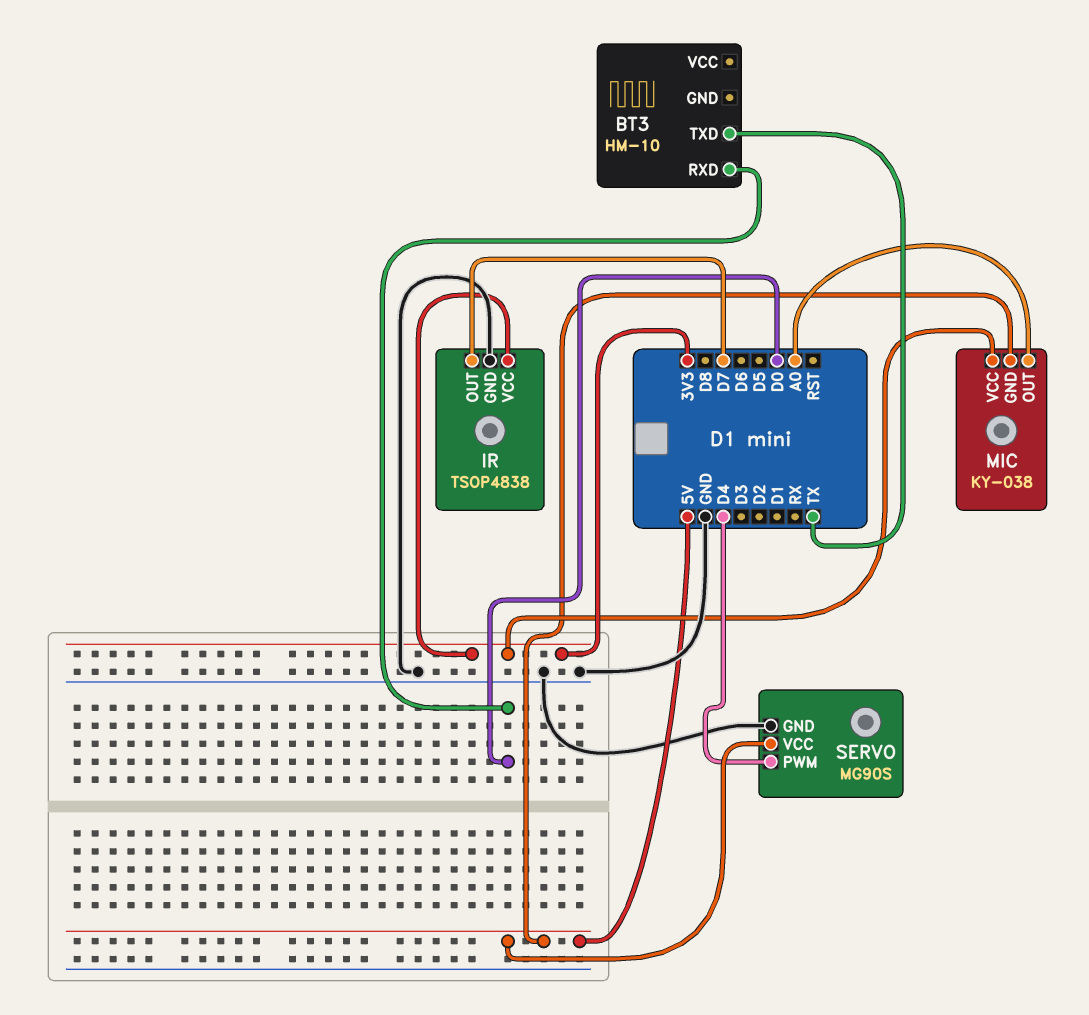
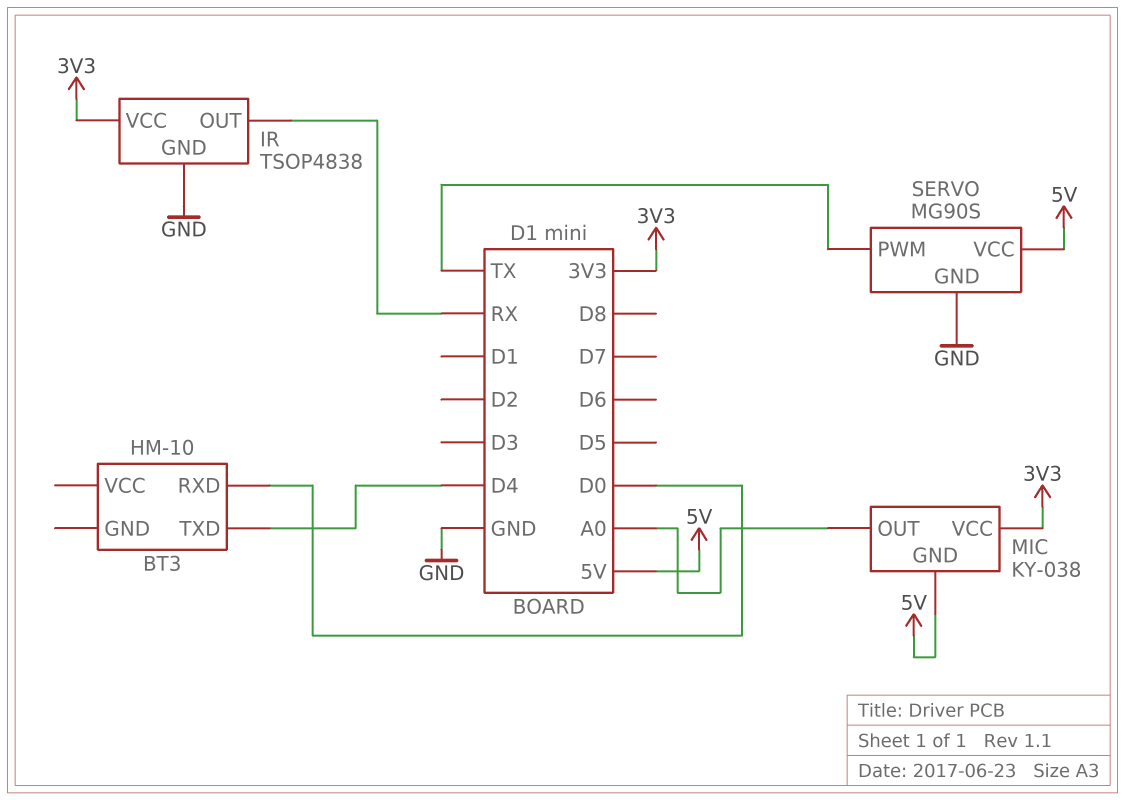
BT3 pin TXD: TX -> D4
IR pin OUT: D7 -> RX
SERVO pin PWM: D4 -> TX

